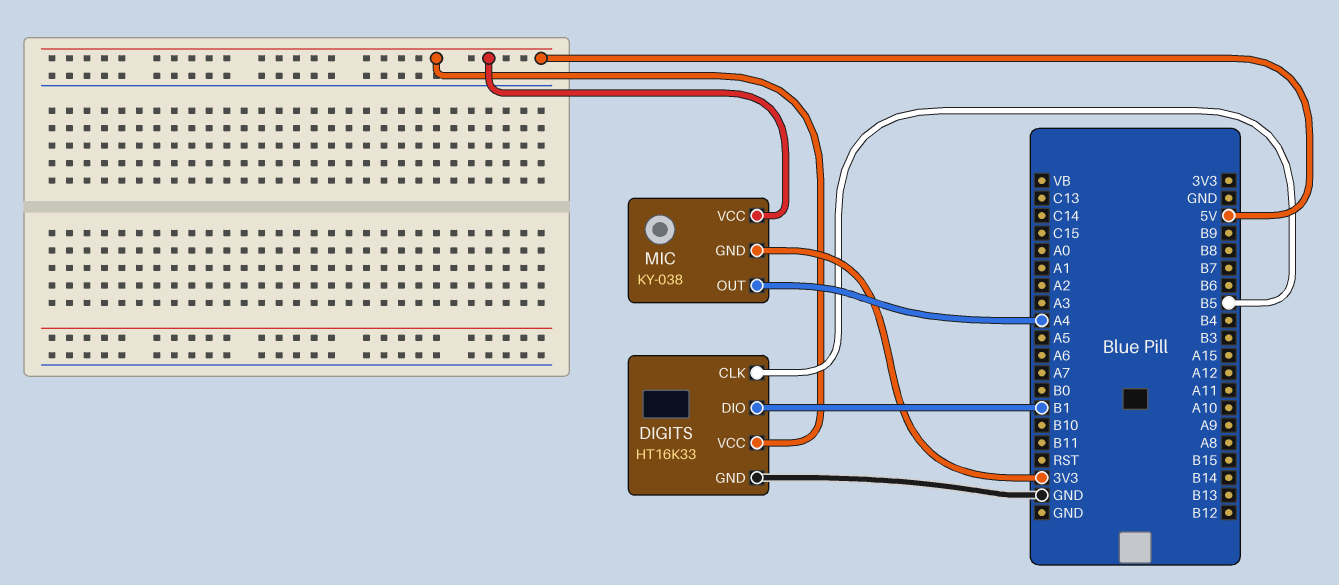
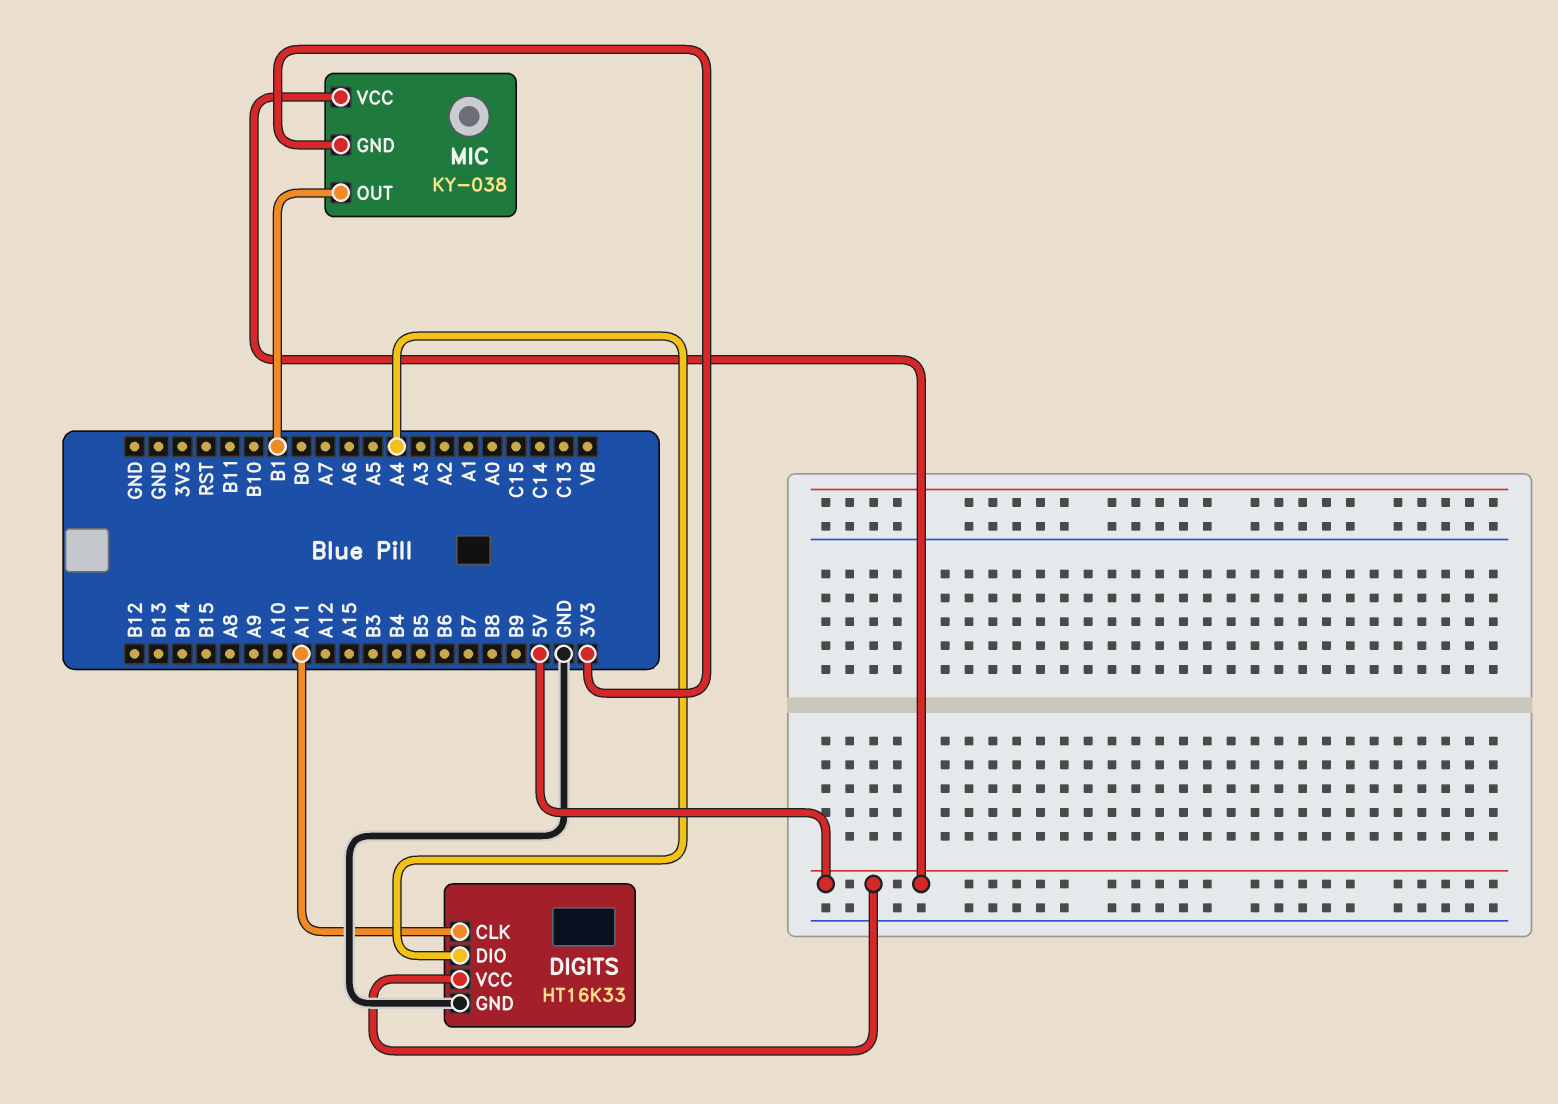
DIGITS pin CLK: B5 -> A11
DIGITS pin DIO: B1 -> A4
MIC pin OUT: A4 -> B1

